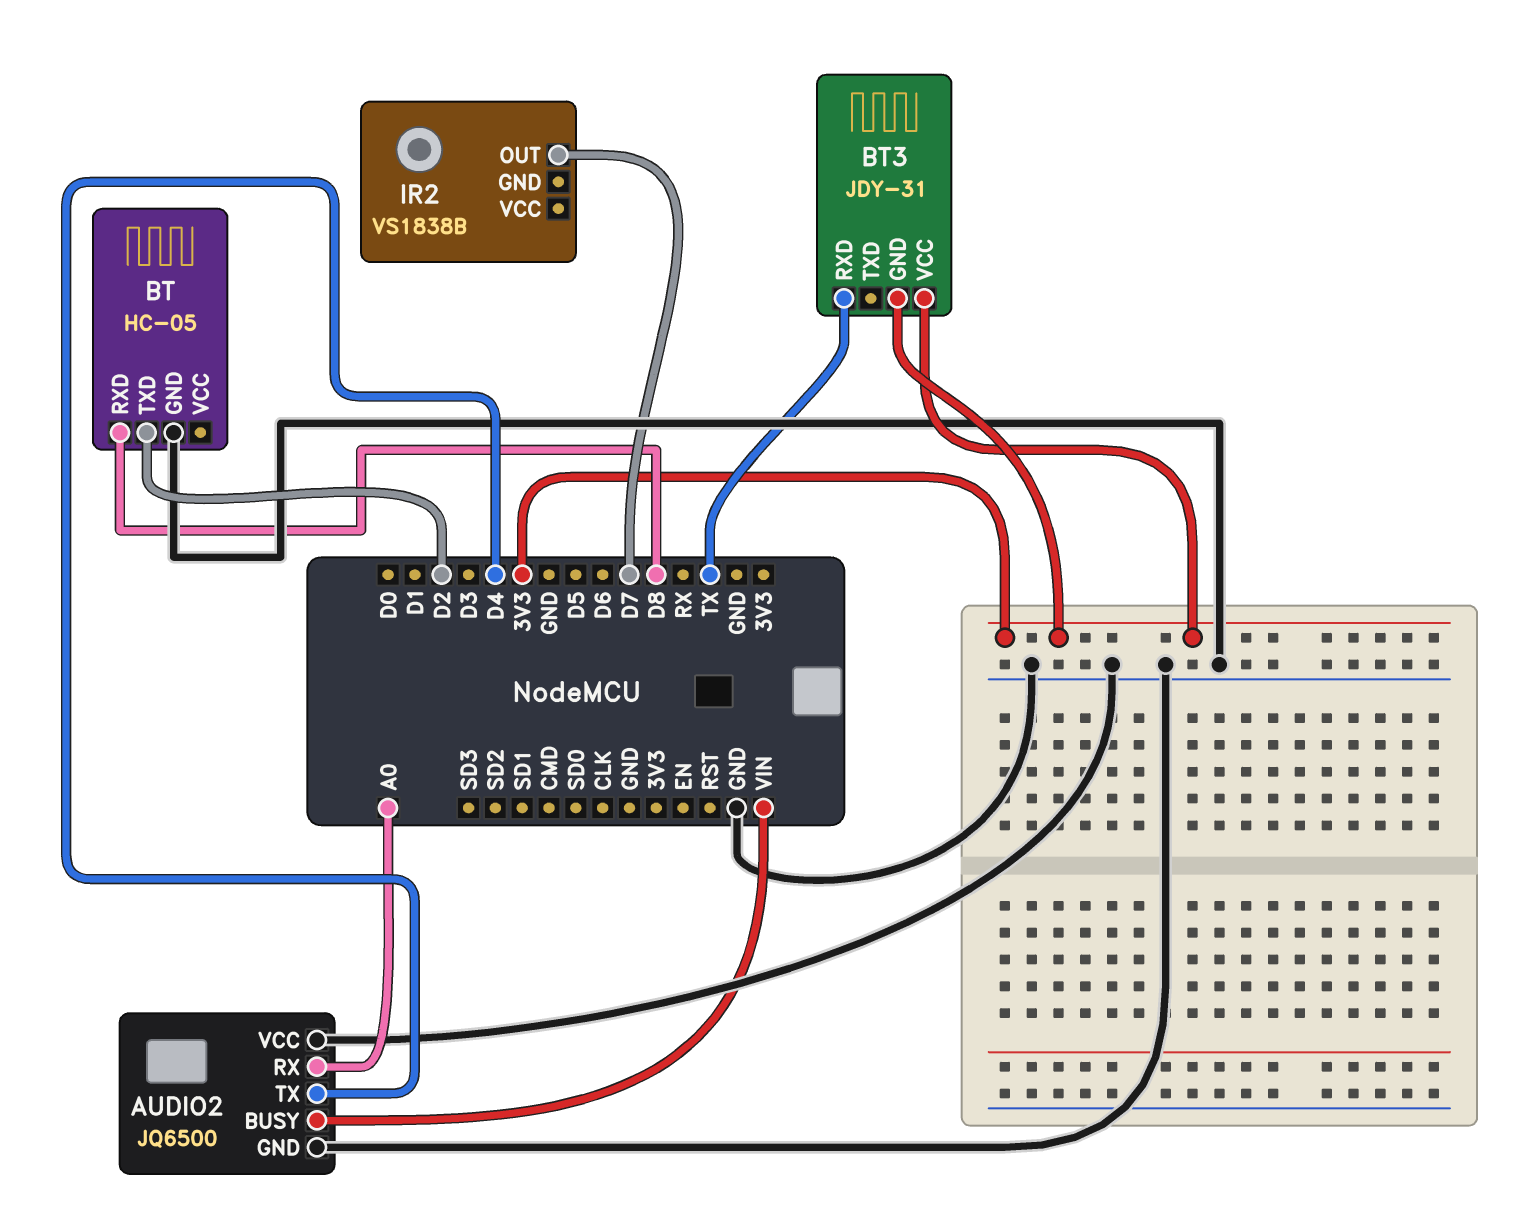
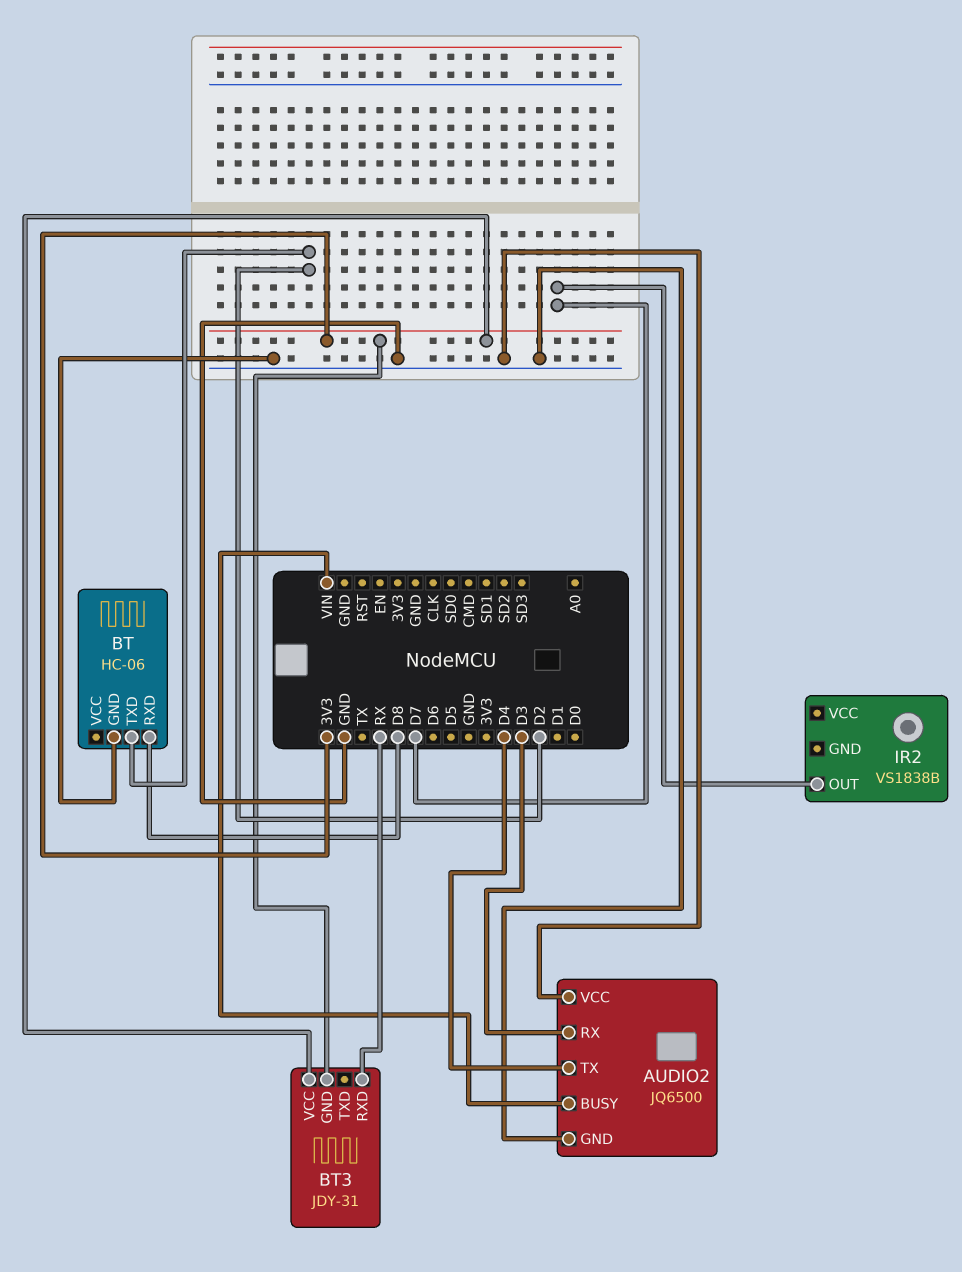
AUDIO2 pin RX: A0 -> D3
BT: HC-05 -> HC-06
BT3 pin RXD: TX -> RX

